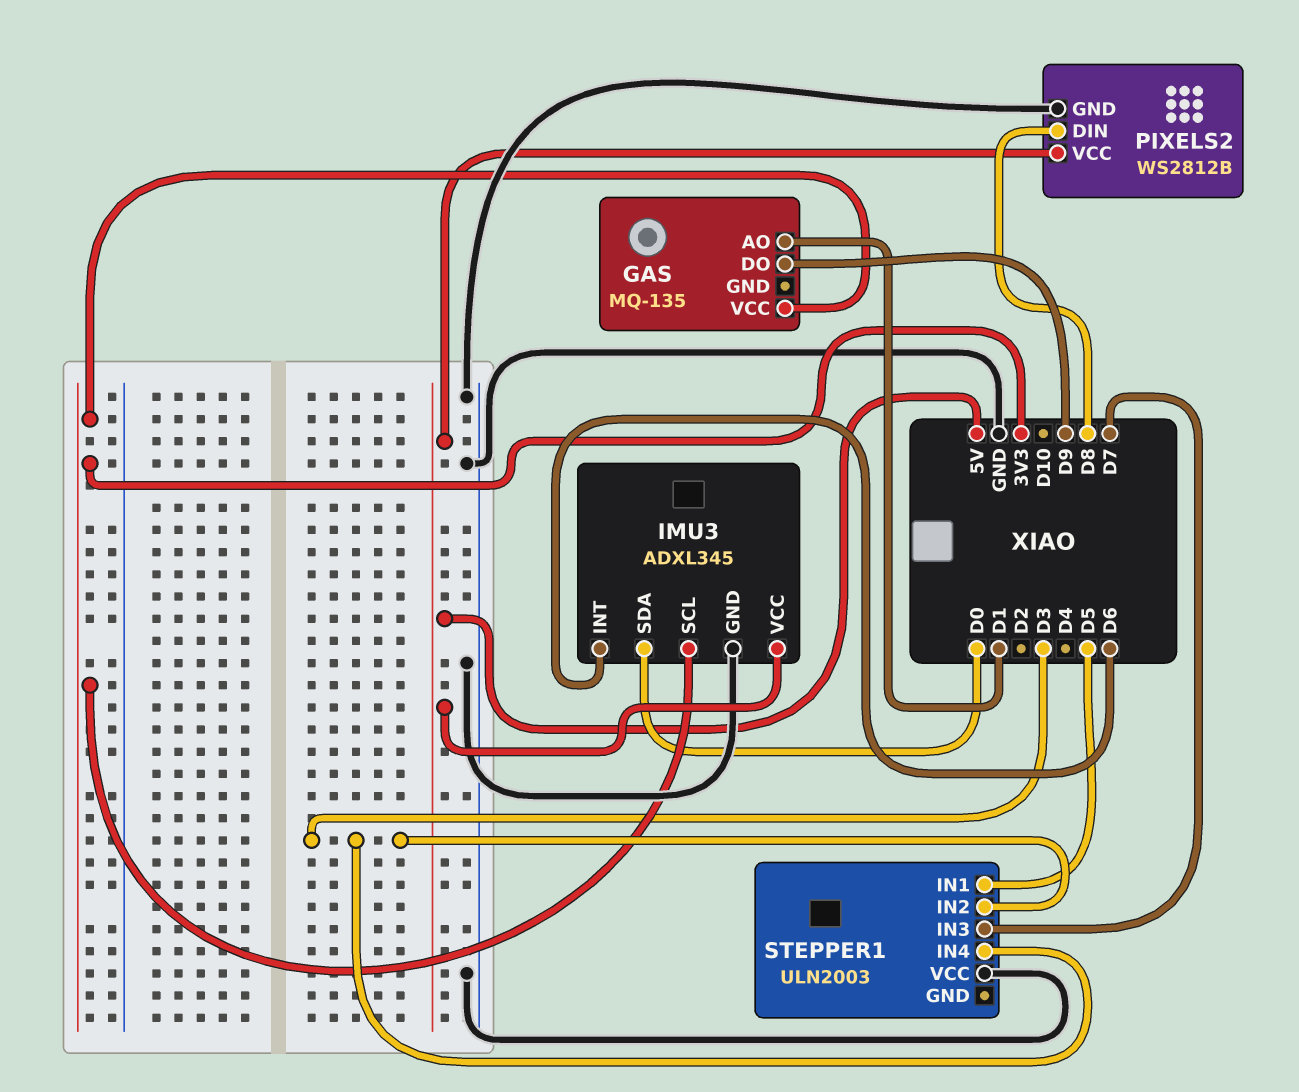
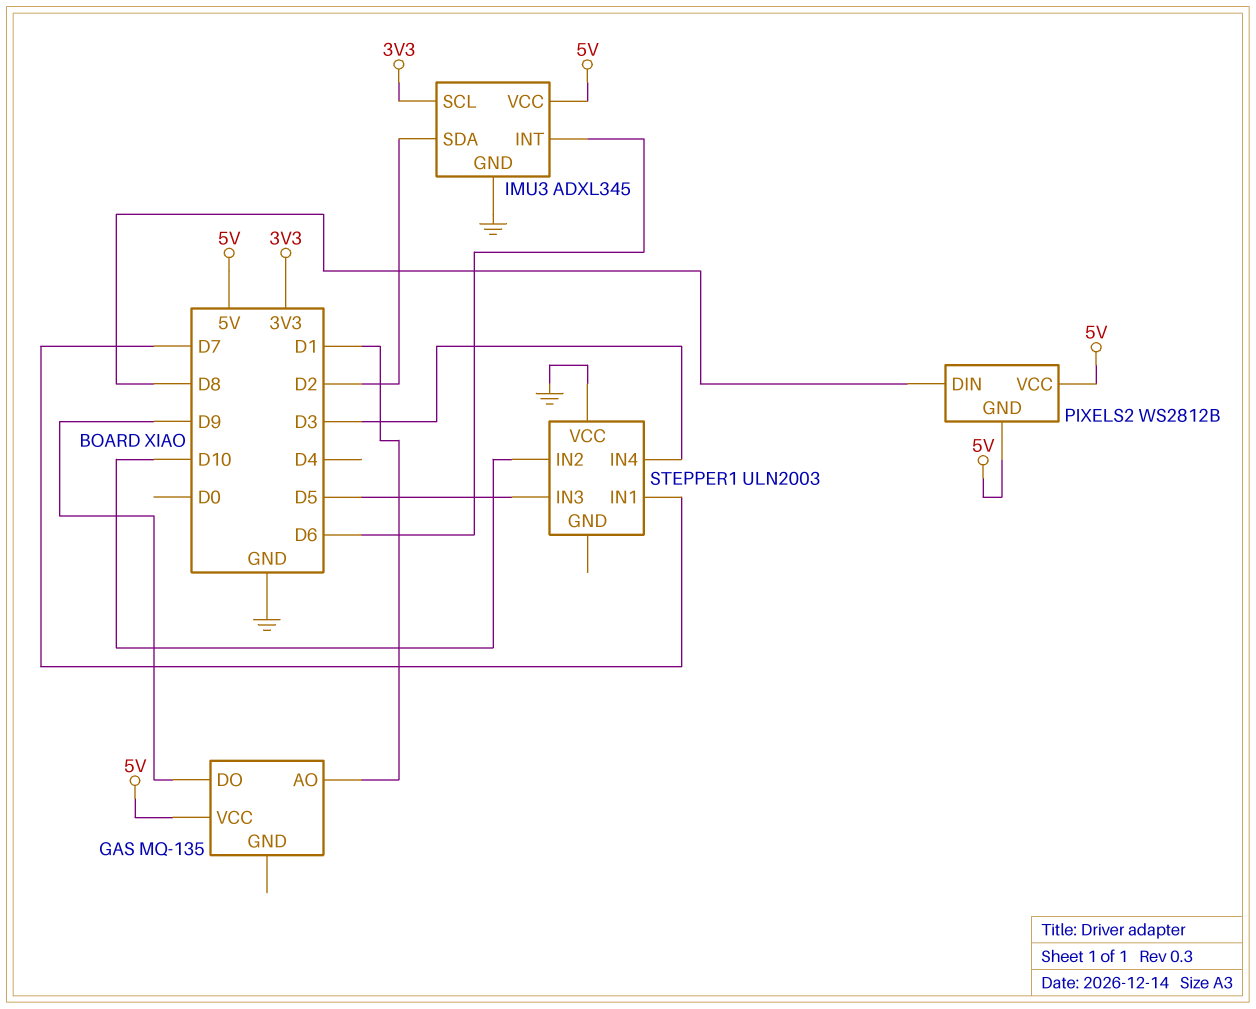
GAS pin VCC: 3V3 -> 5V
IMU3 pin SDA: D0 -> D2
PIXELS2 pin GND: GND -> 5V
STEPPER1 pin IN1: D5 -> D7
STEPPER1 pin IN2: D3 -> D10
STEPPER1 pin IN3: D7 -> D5

